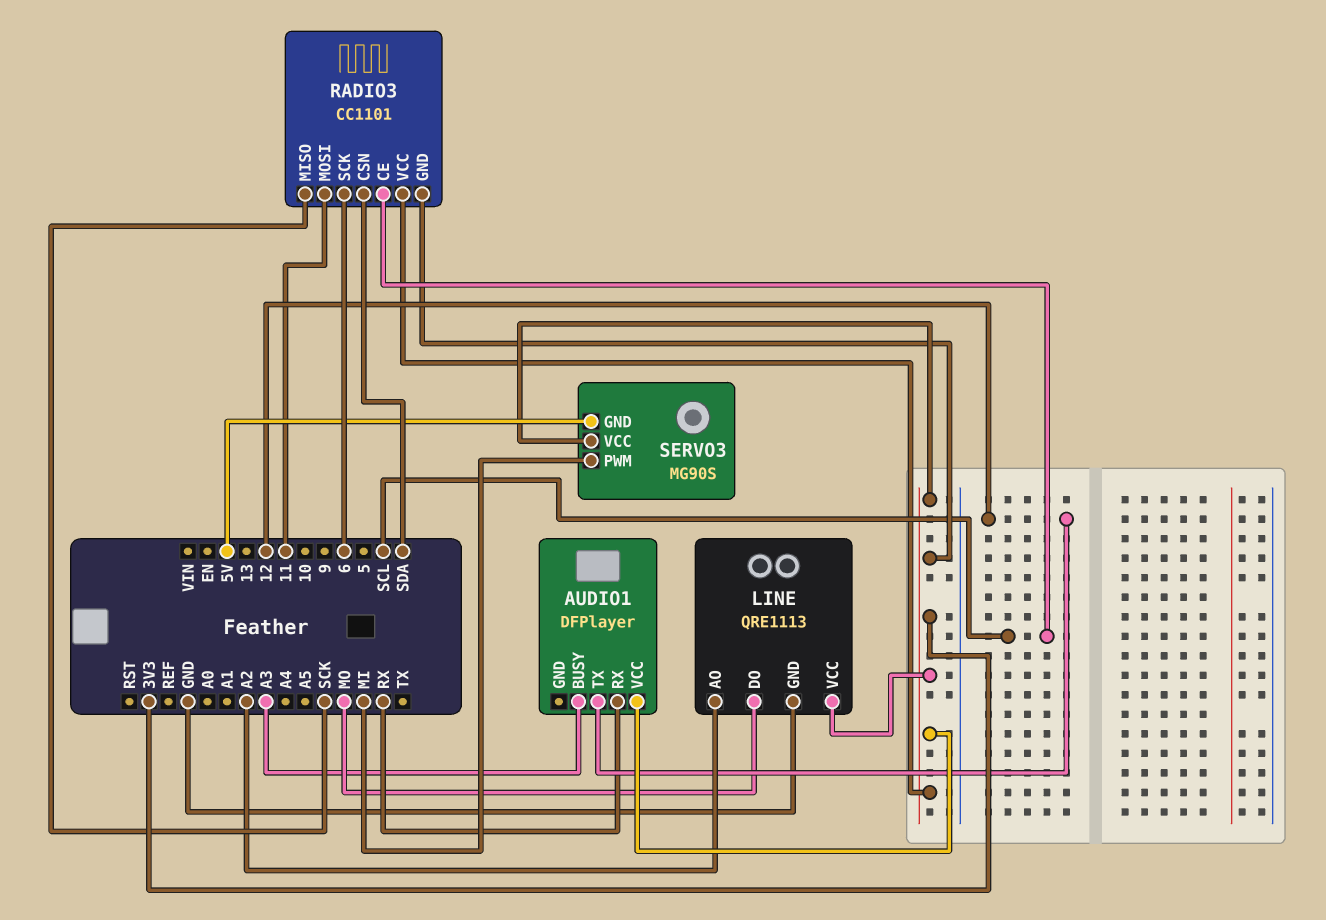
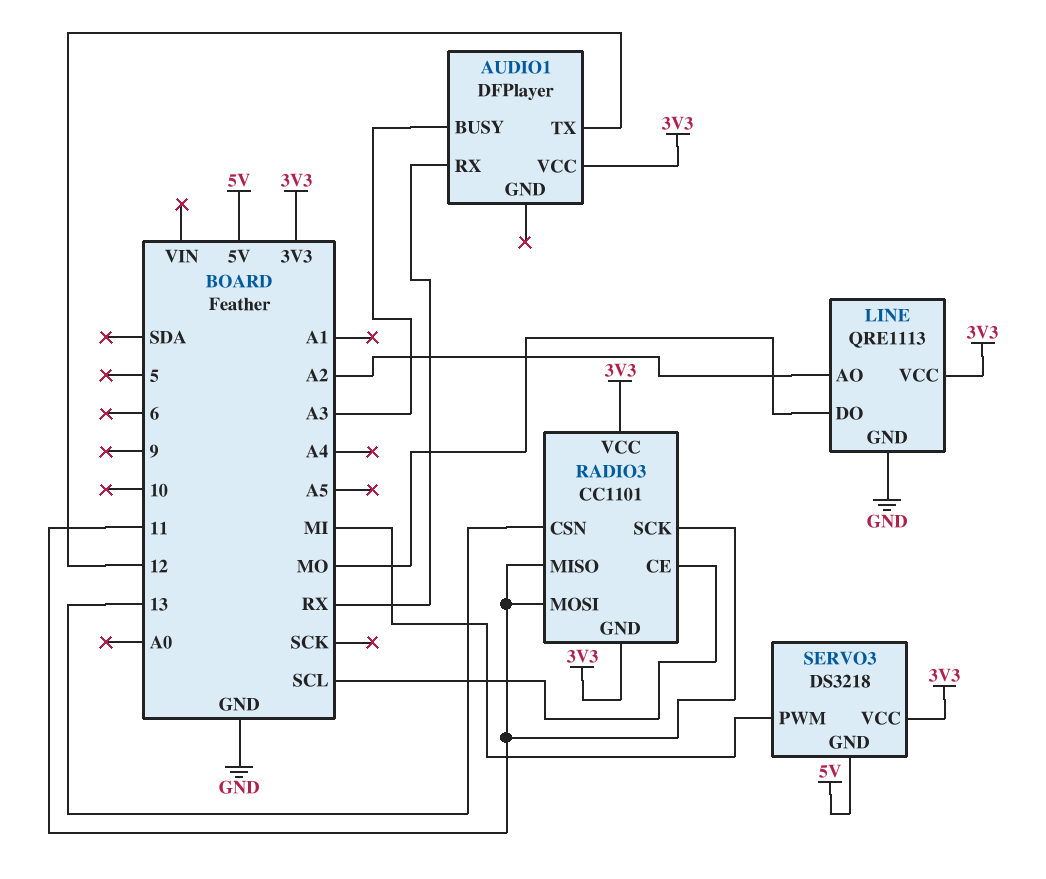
RADIO3 pin CSN: SDA -> 13
RADIO3 pin MISO: SCK -> 11
RADIO3 pin SCK: 6 -> 11
SERVO3: MG90S -> DS3218

